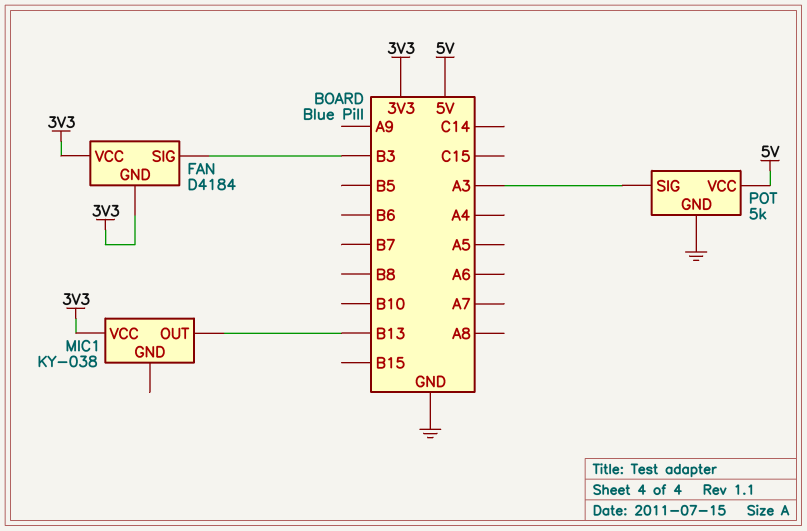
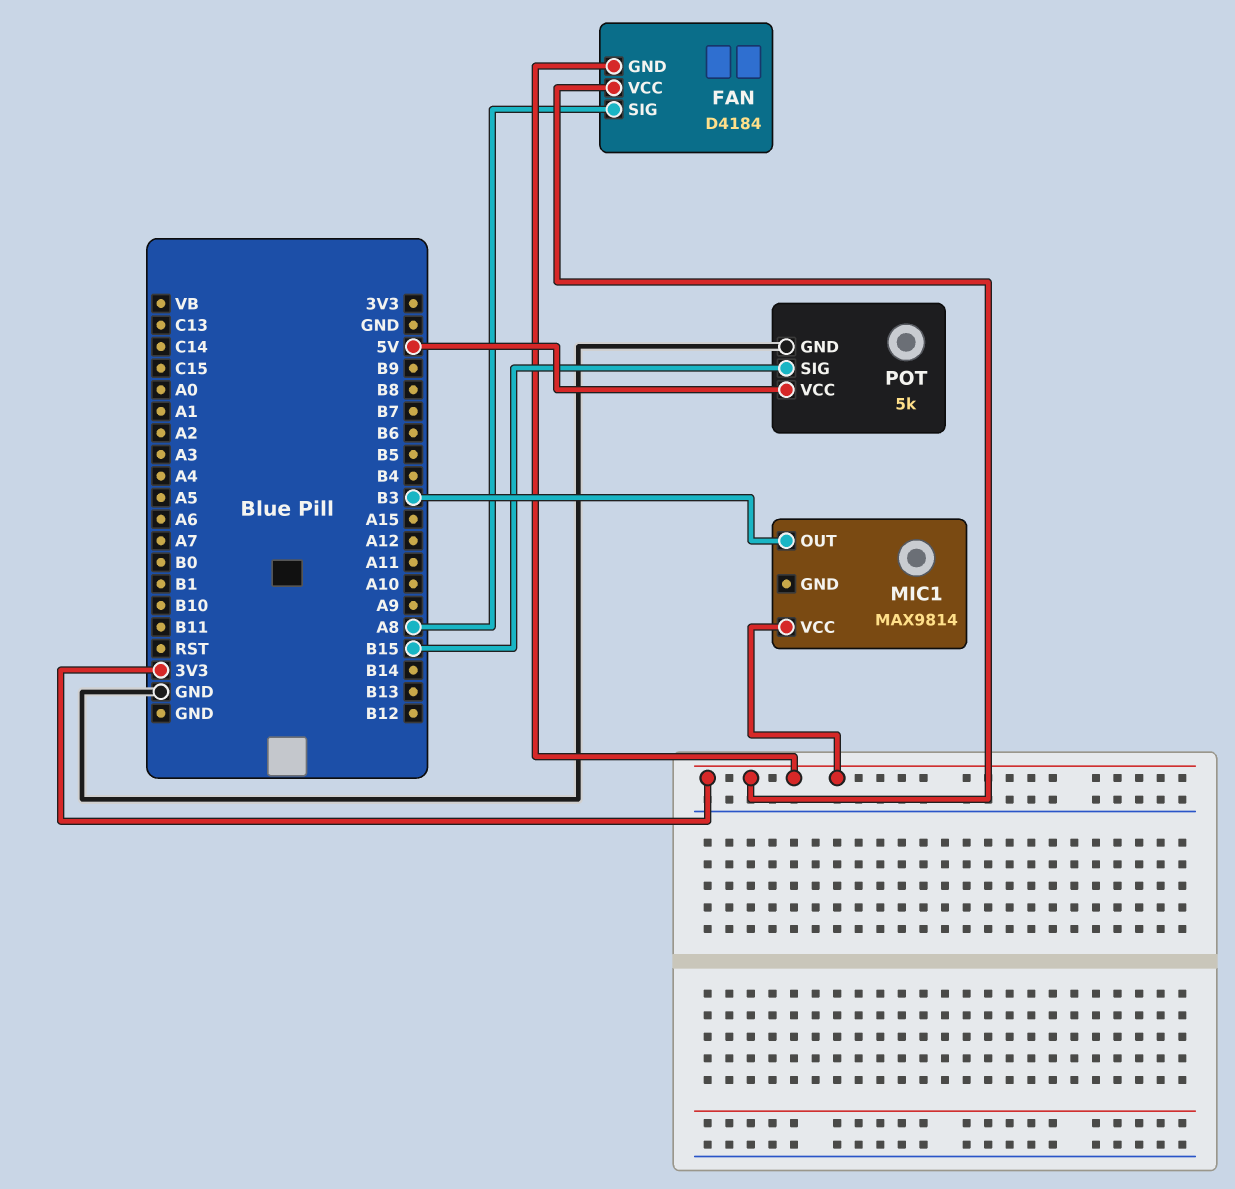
FAN pin SIG: B3 -> A8
MIC1: KY-038 -> MAX9814
MIC1 pin OUT: B13 -> B3
POT pin SIG: A3 -> B15

